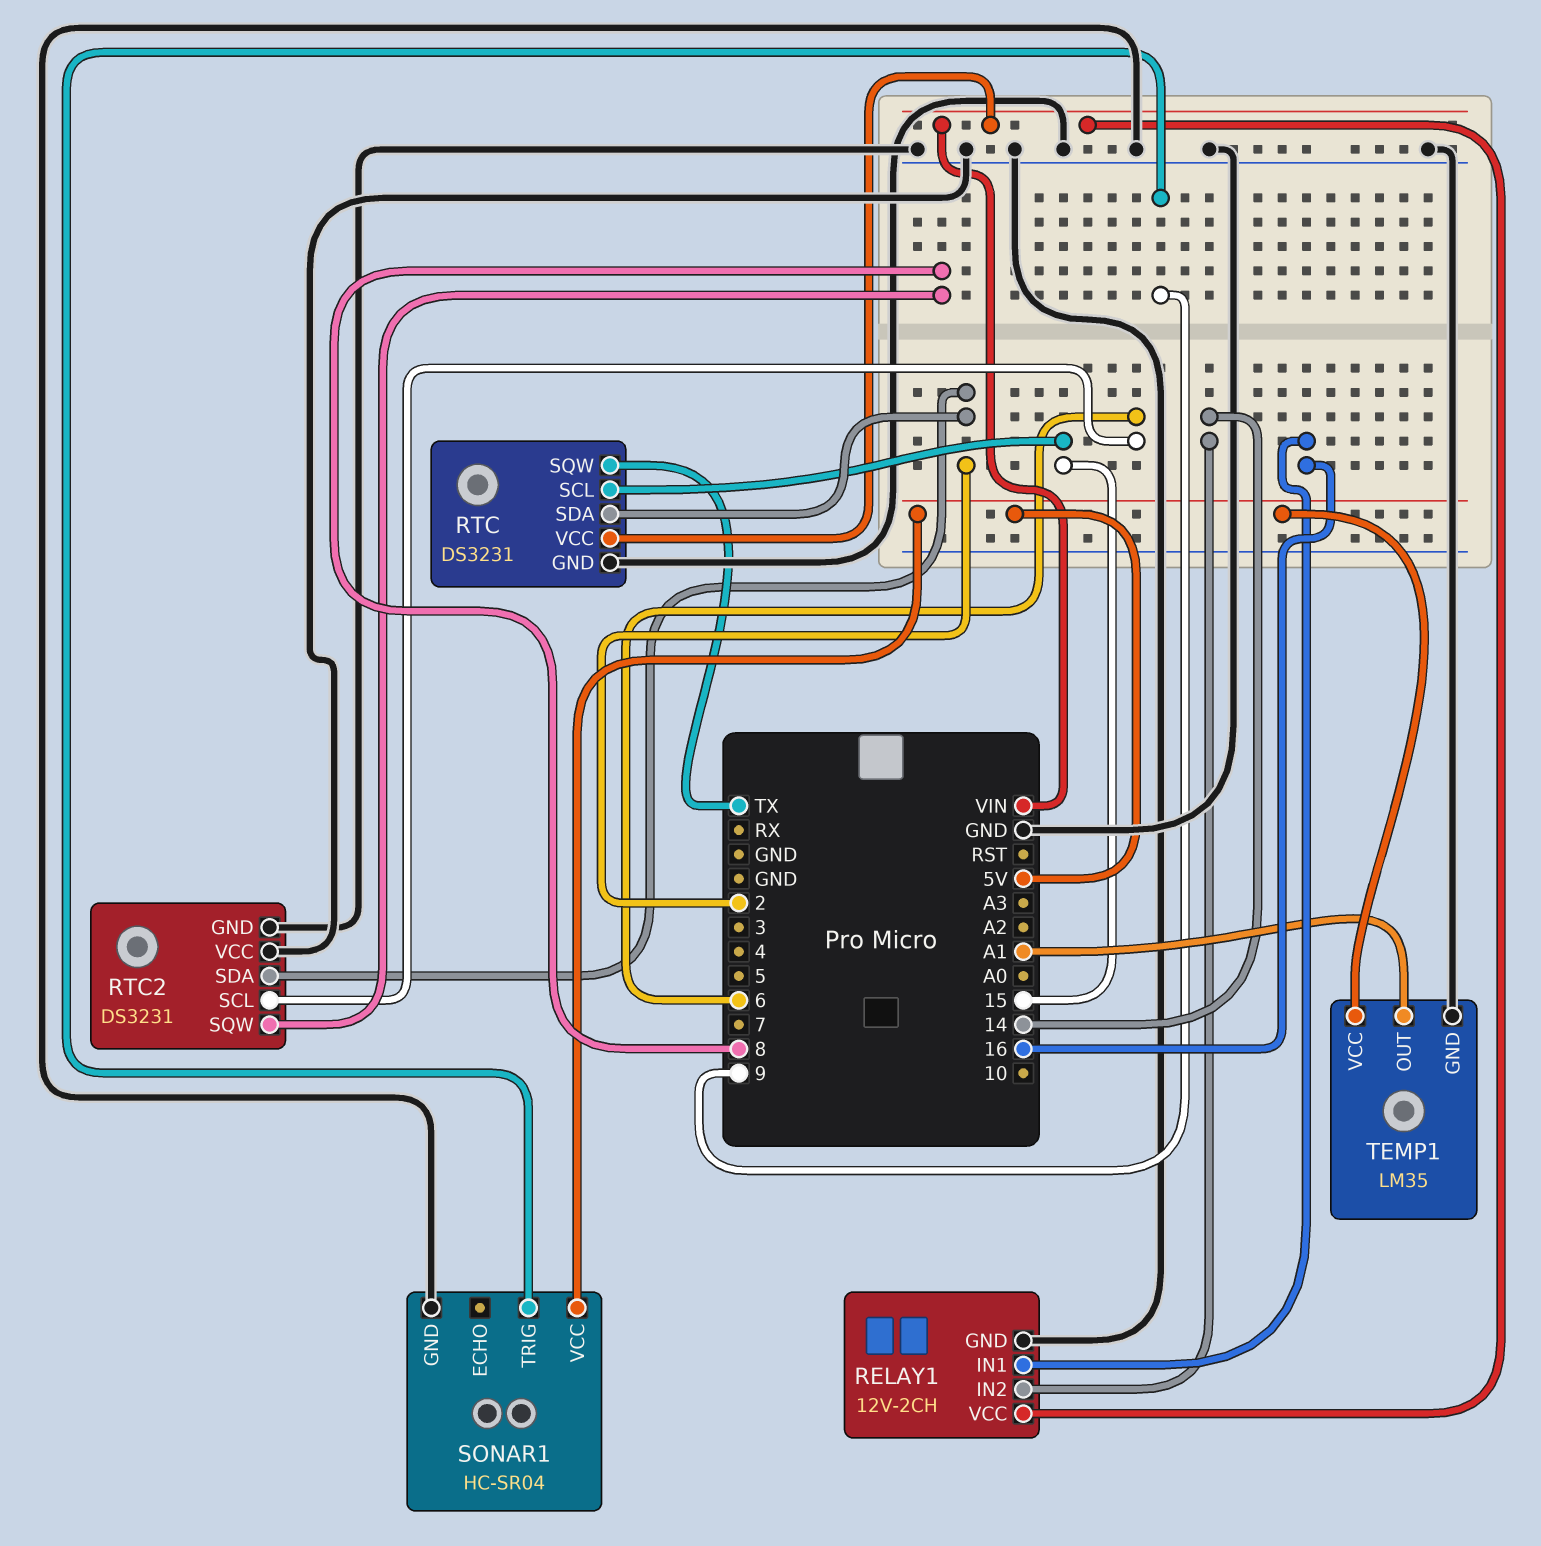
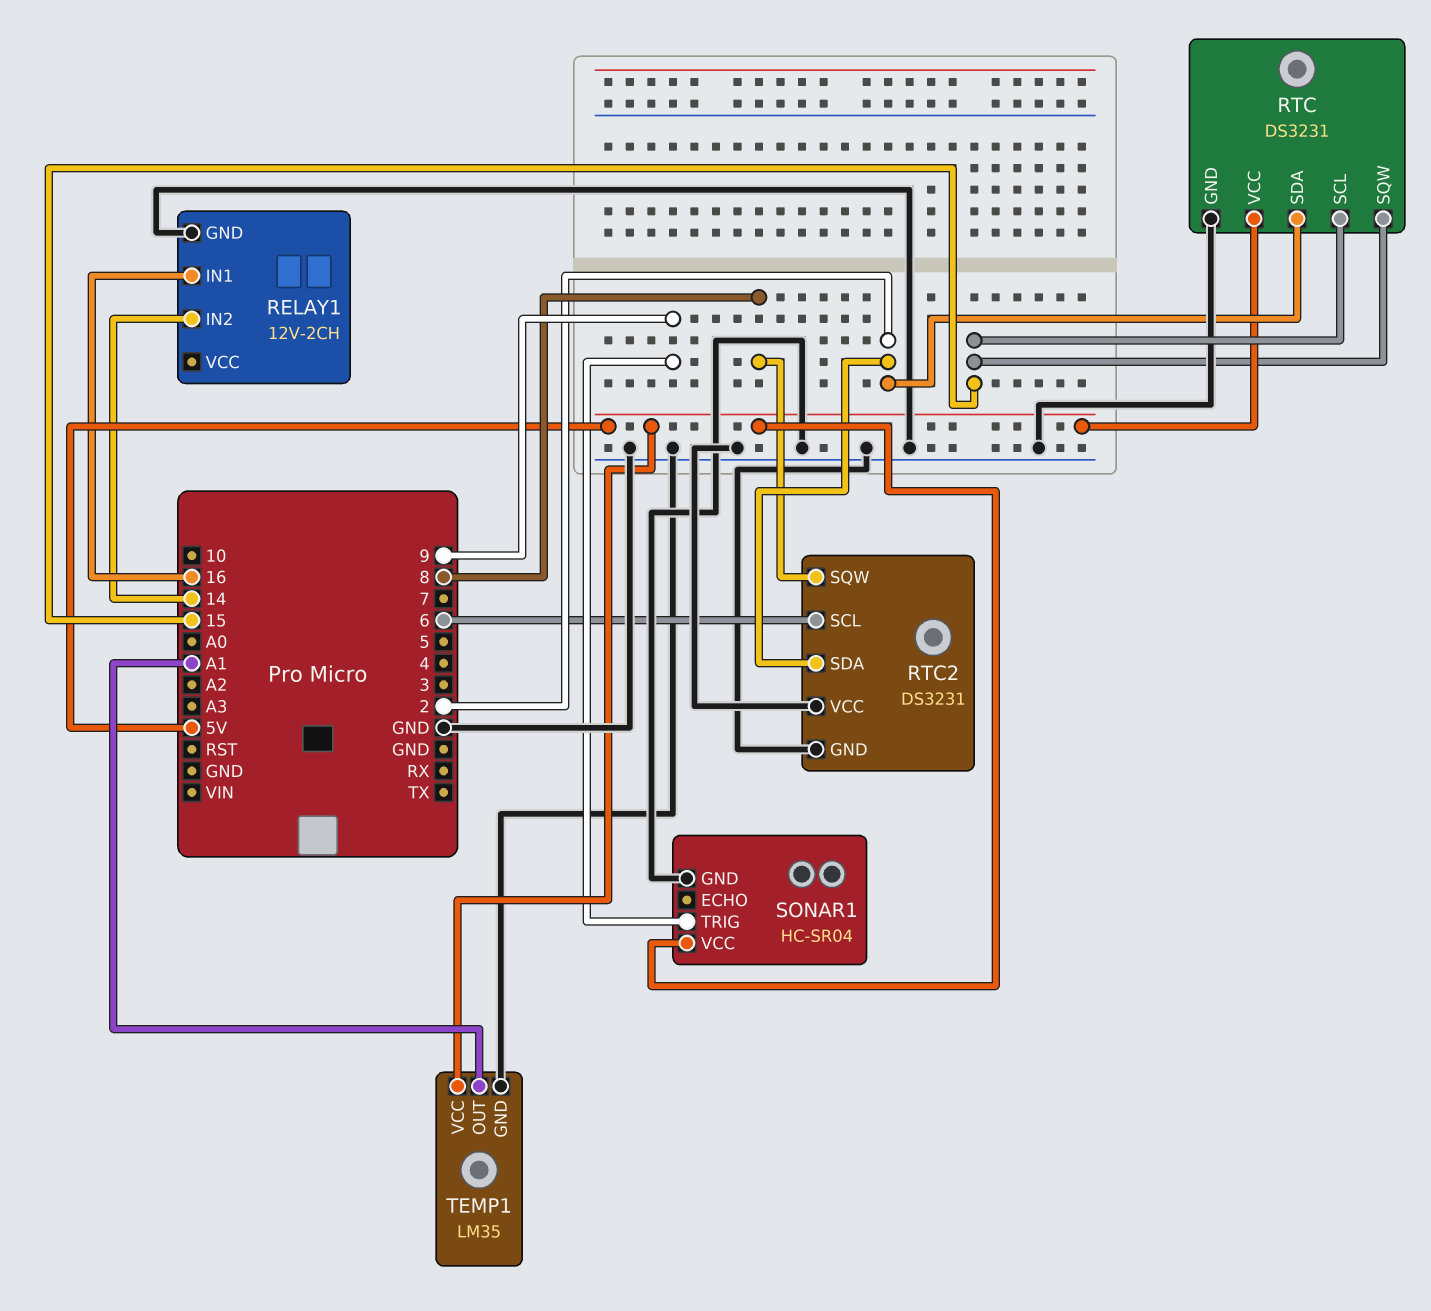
RELAY1 pin VCC: VIN -> none
RTC pin SQW: TX -> 15
RTC pin VCC: VIN -> 5V

